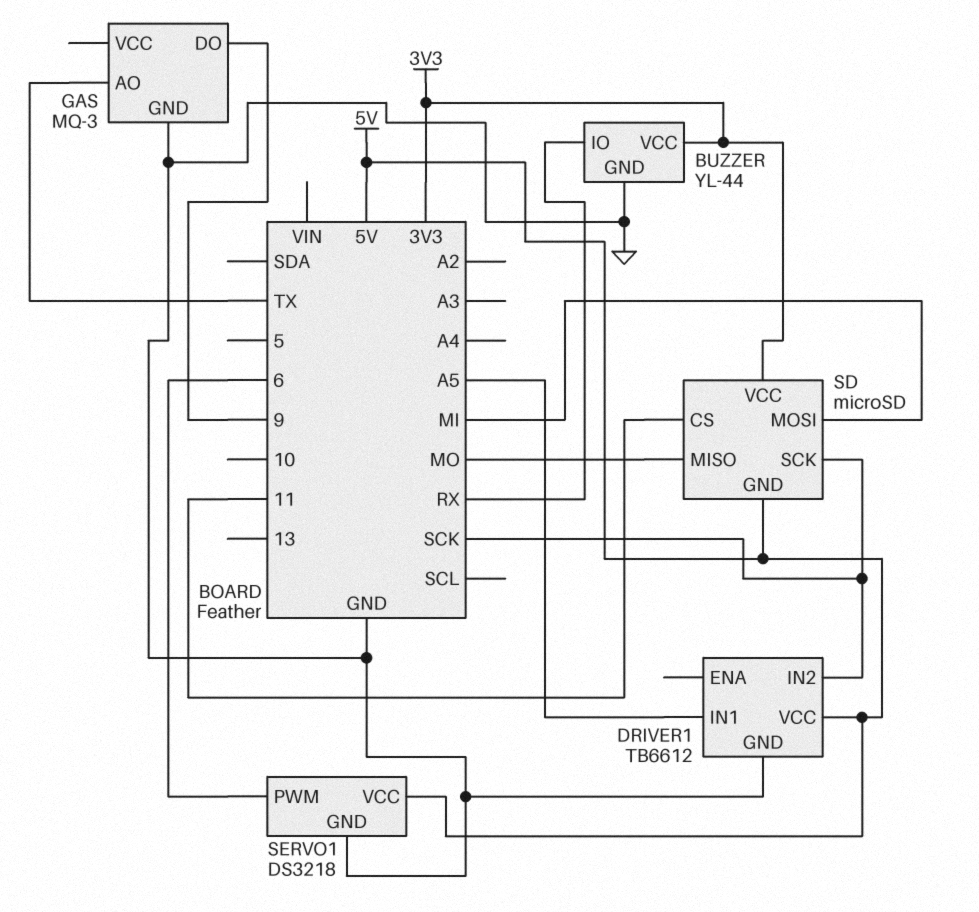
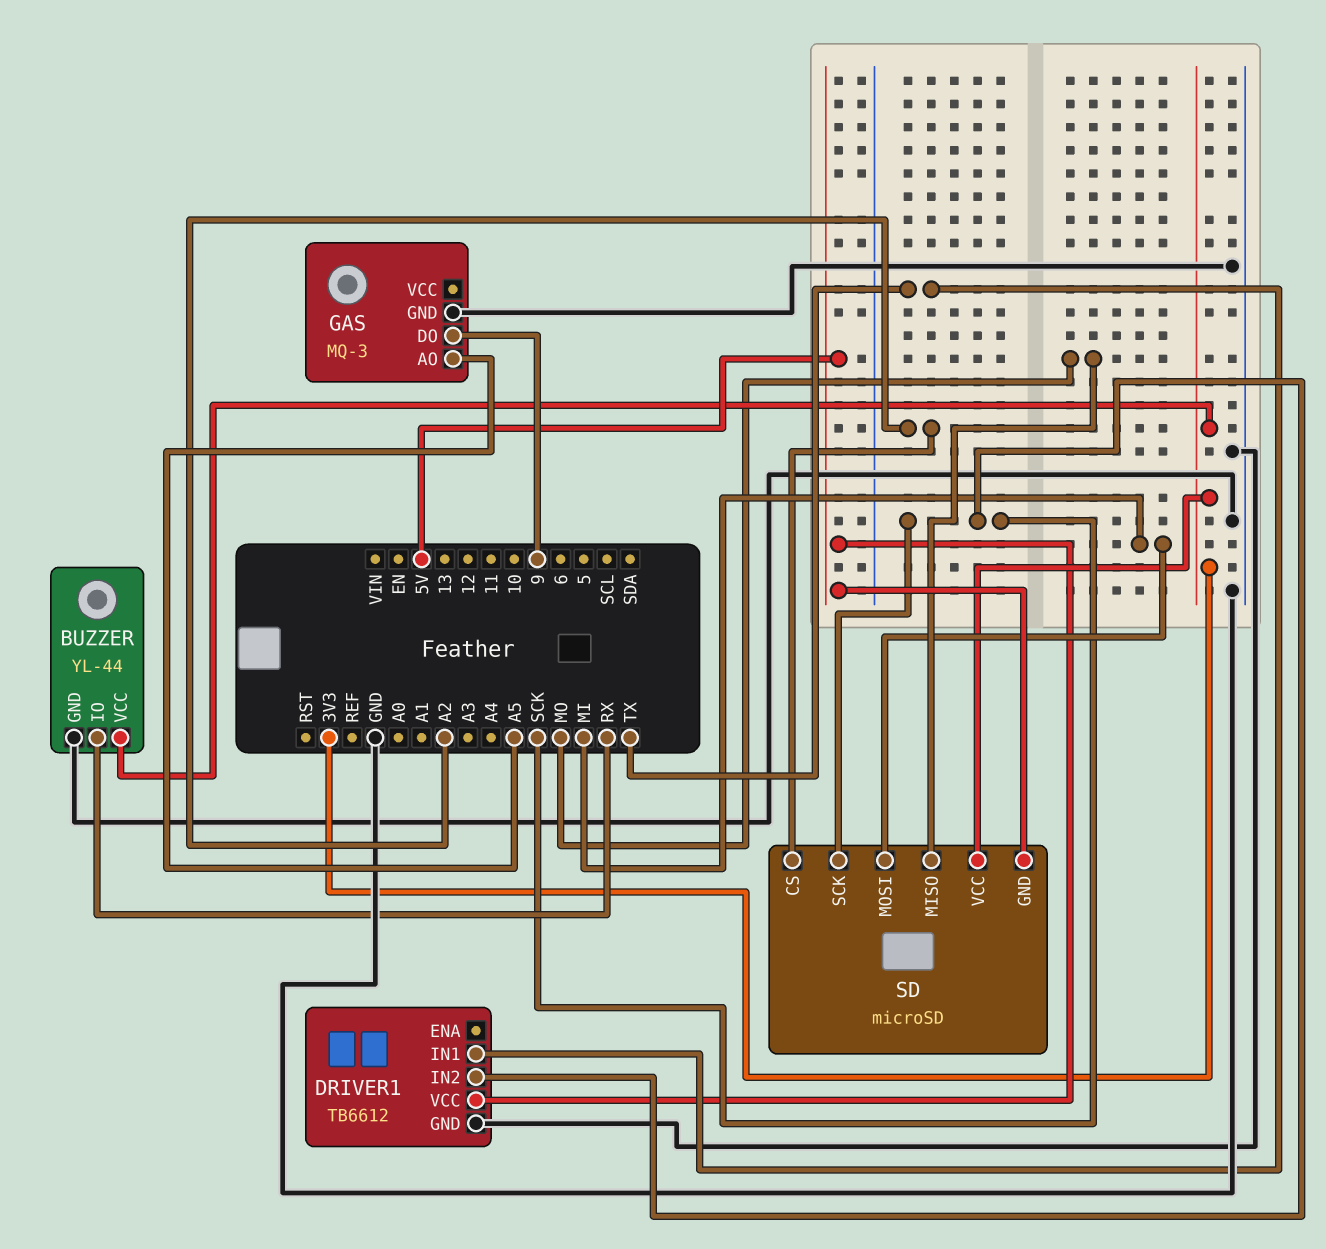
DRIVER1 pin IN1: A5 -> TX
GAS pin AO: TX -> A5
SD pin CS: 11 -> A2
SERVO1: DS3218 -> none
SERVO1 pin GND: GND -> none
SERVO1 pin PWM: 6 -> none
SERVO1 pin VCC: 5V -> none

